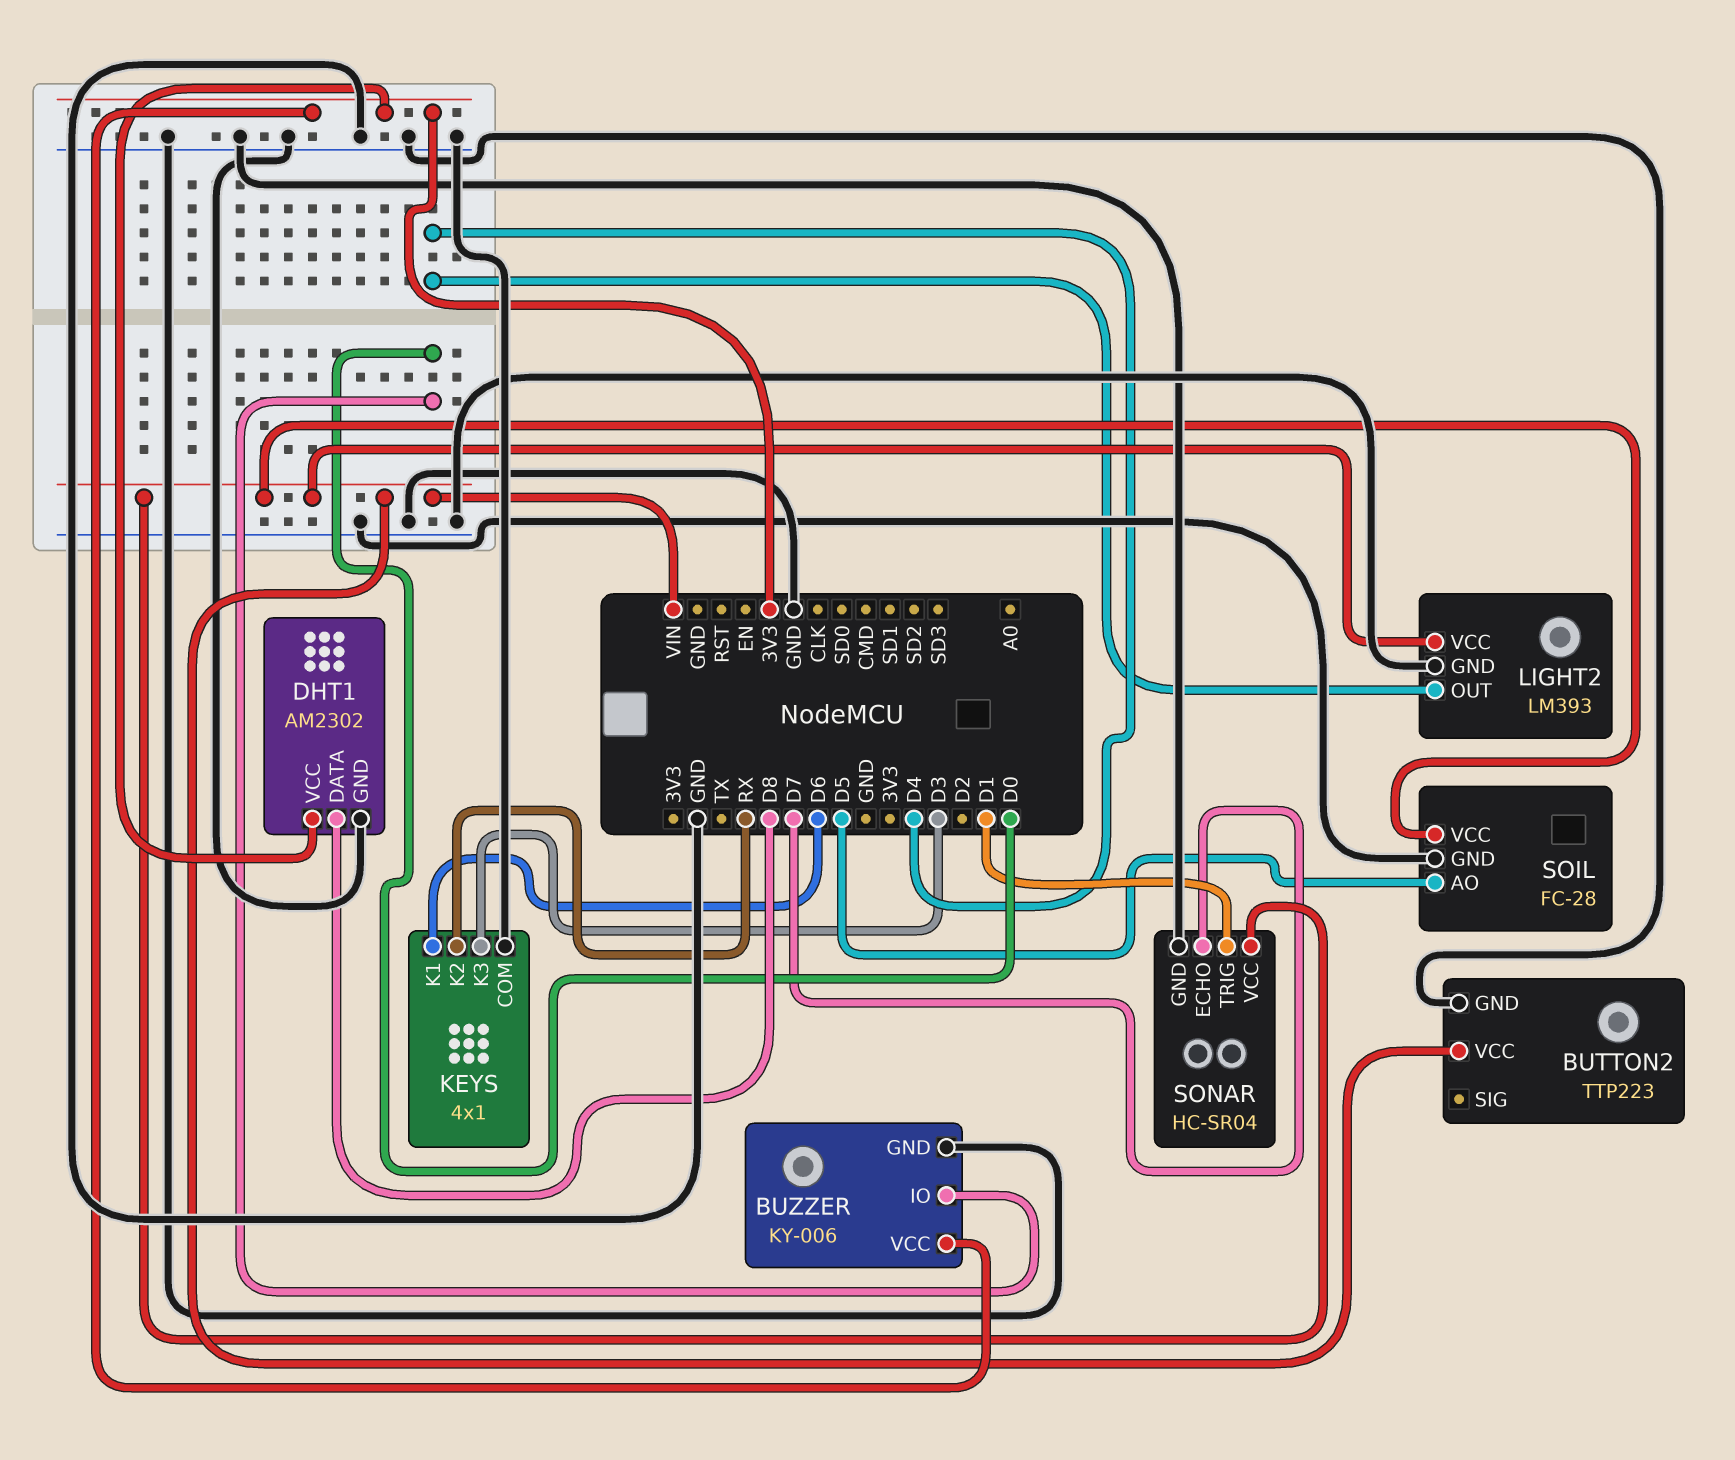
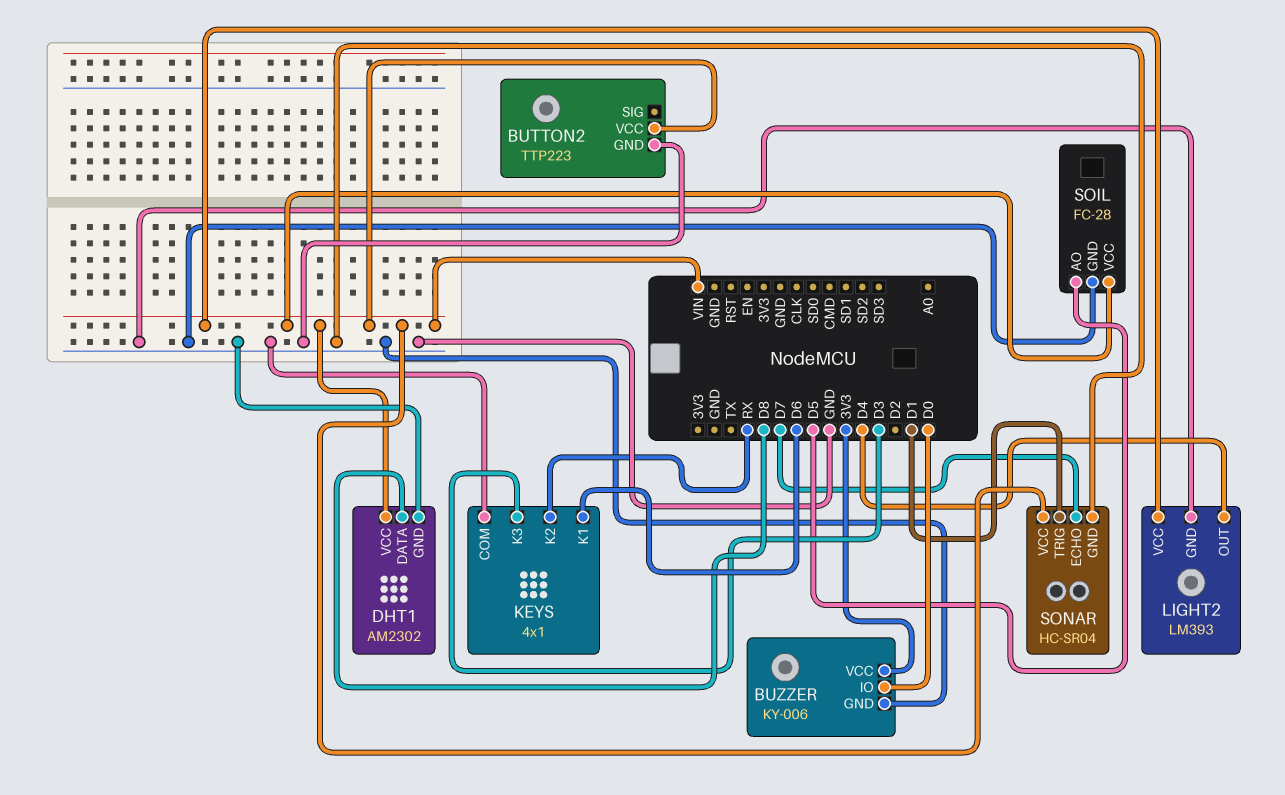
DHT1 pin VCC: 3V3 -> VIN

